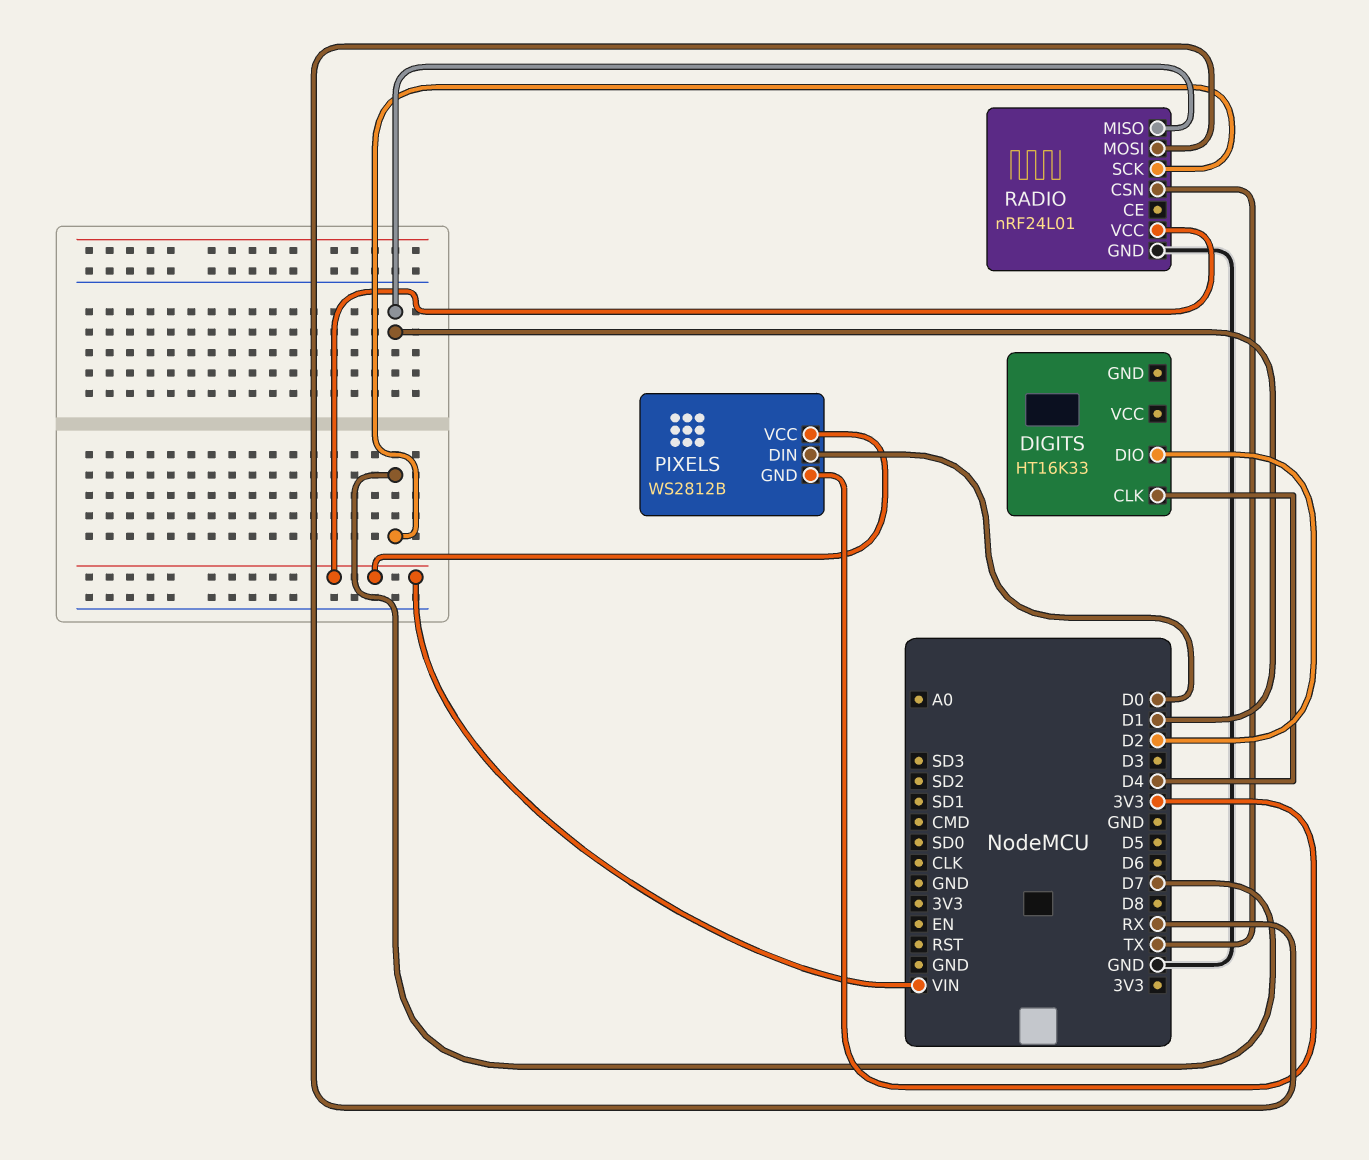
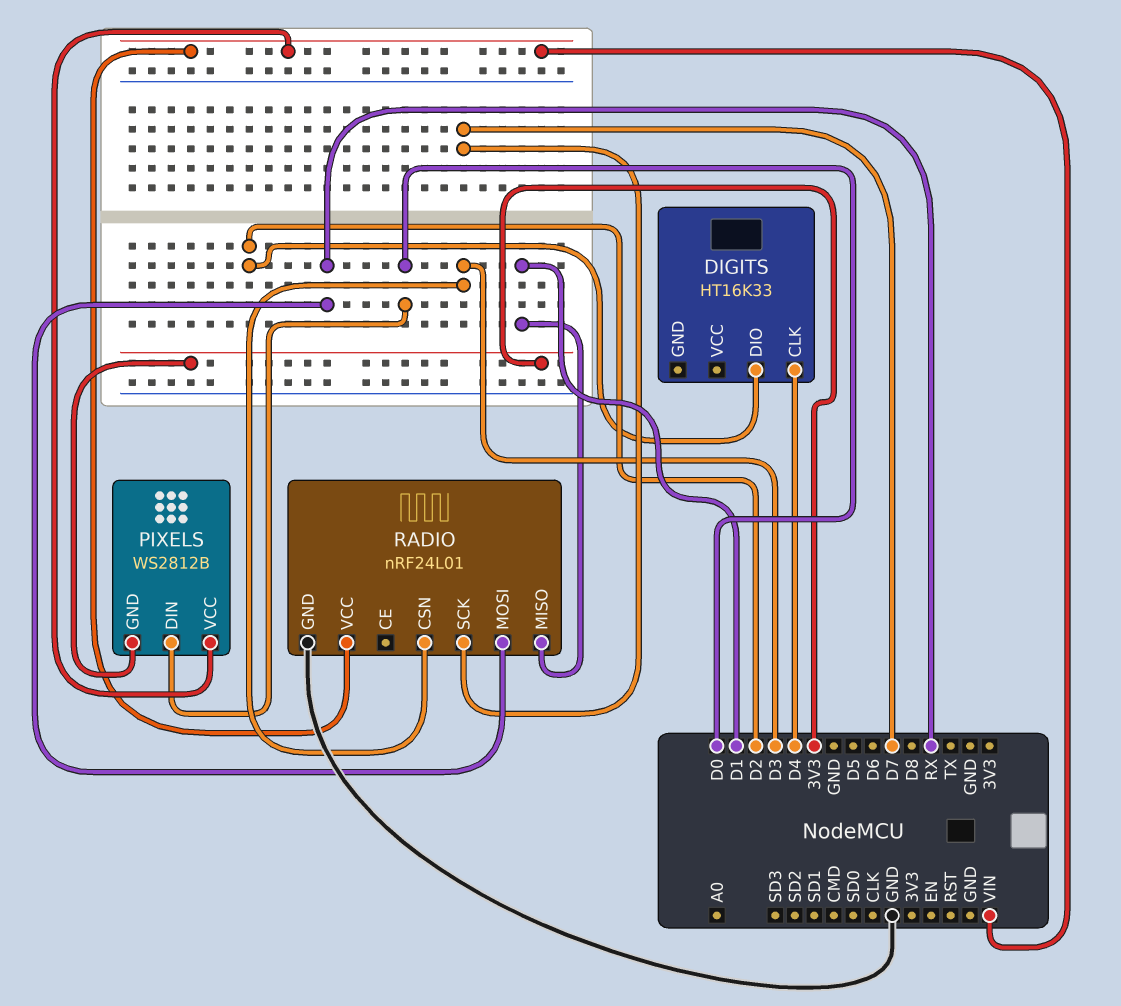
RADIO pin CSN: TX -> D3

